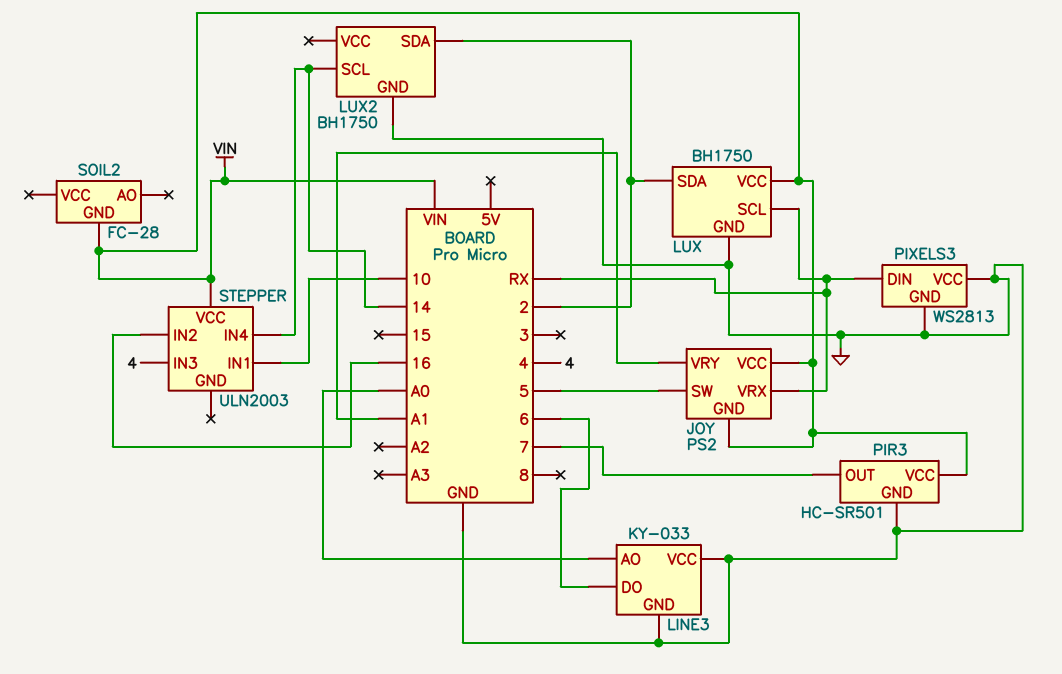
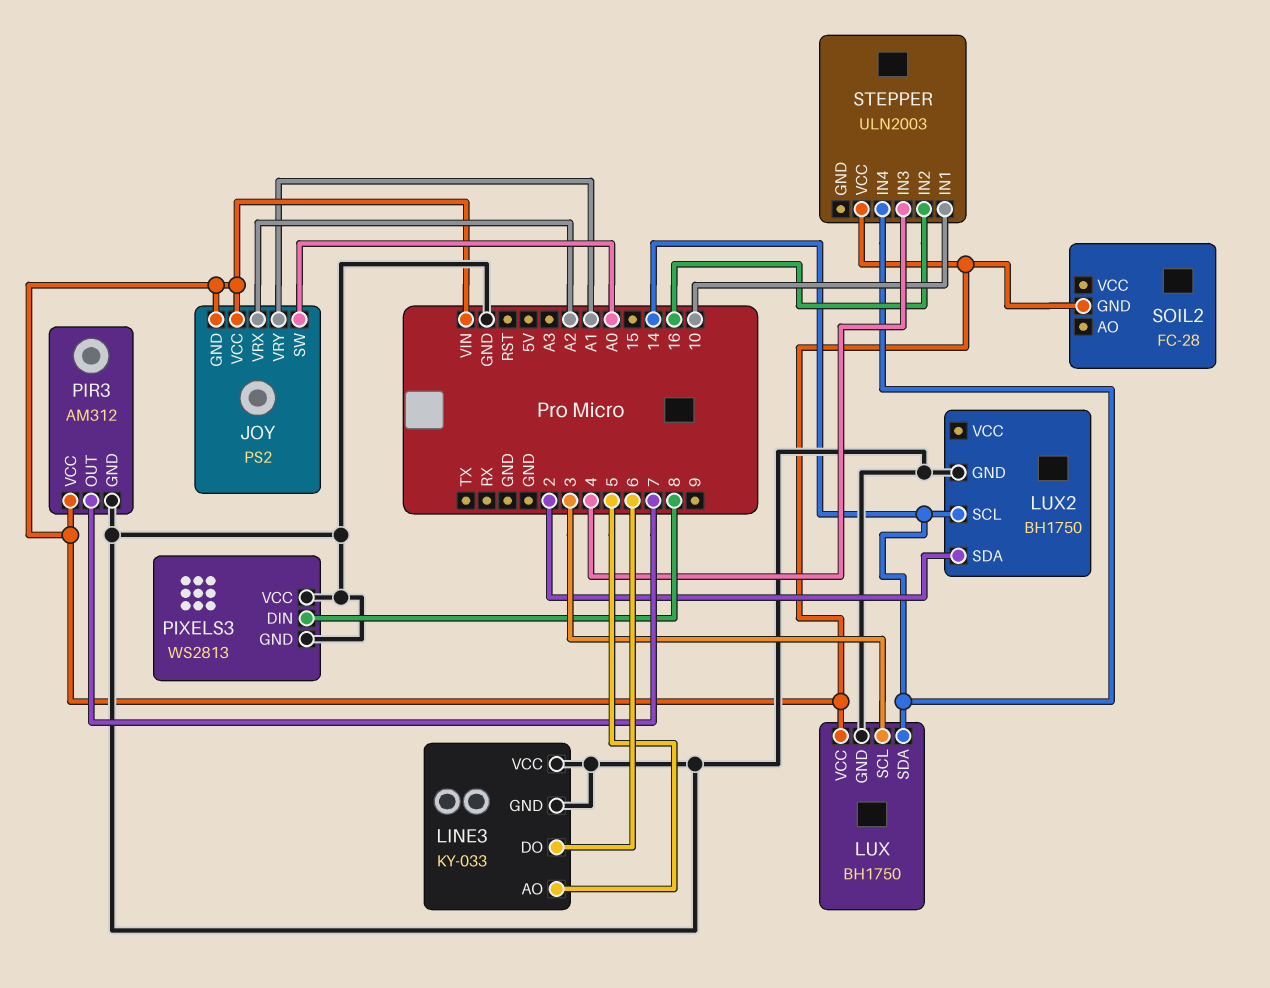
JOY pin SW: 5 -> A0
JOY pin VRX: RX -> A2
LINE3 pin AO: A0 -> 5
LUX pin SCL: RX -> 3
LUX pin SDA: 2 -> 14
PIR3: HC-SR501 -> AM312
PIXELS3 pin DIN: RX -> 8

